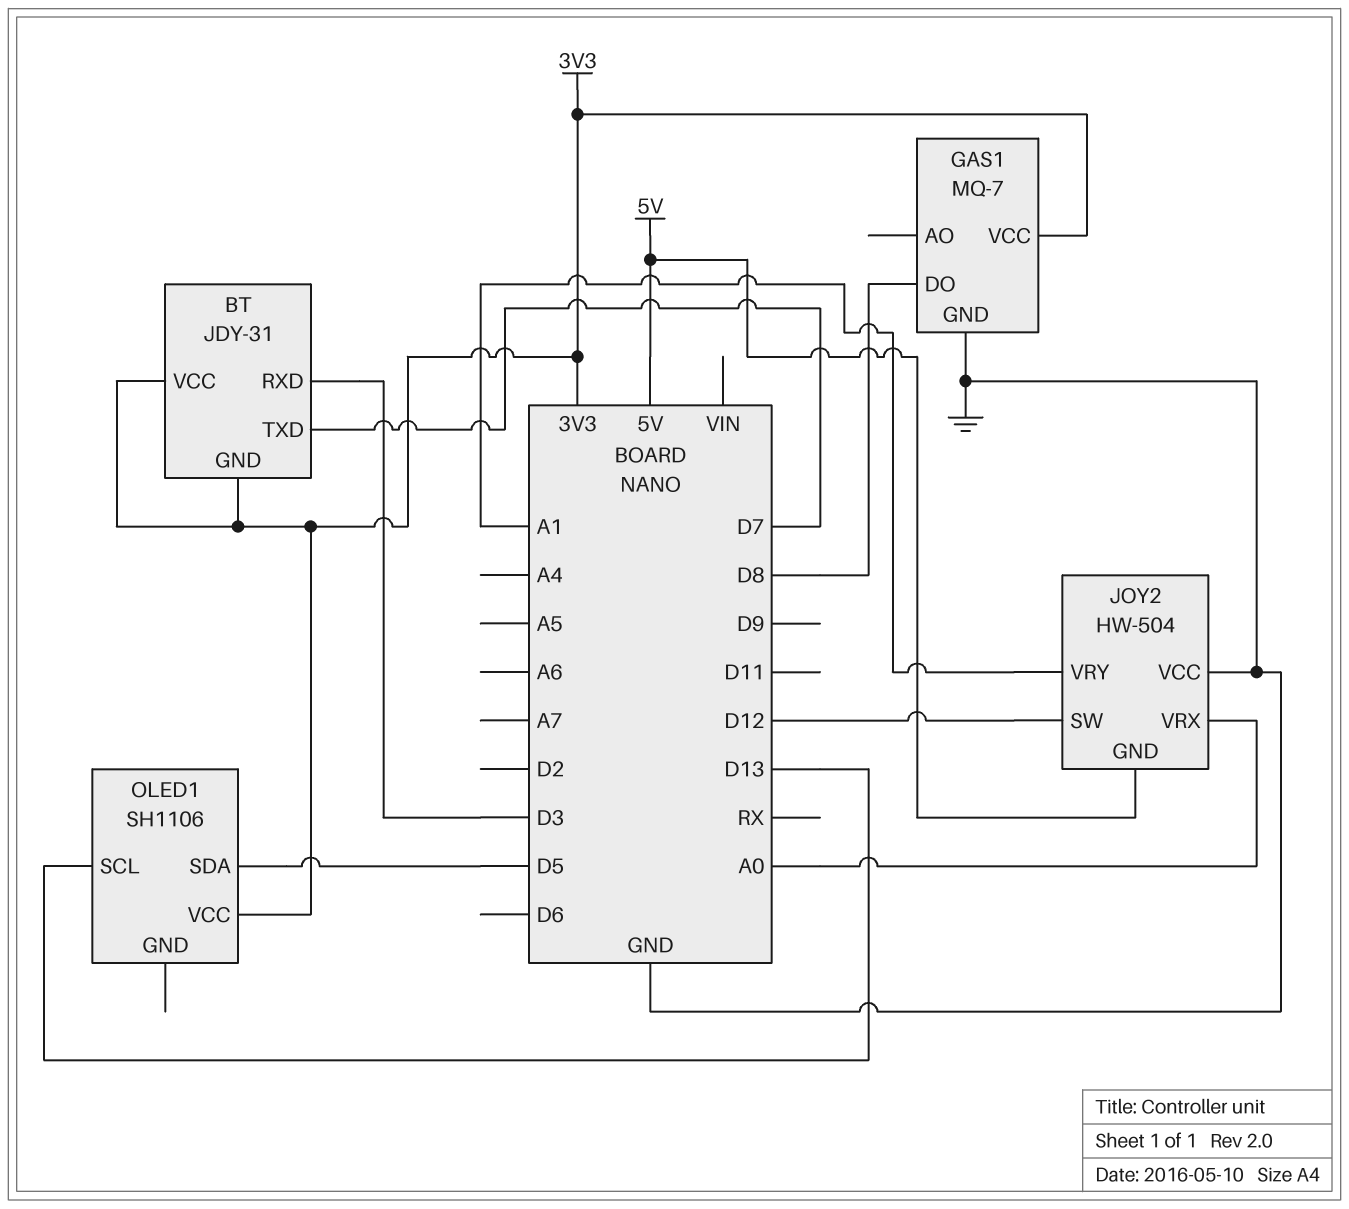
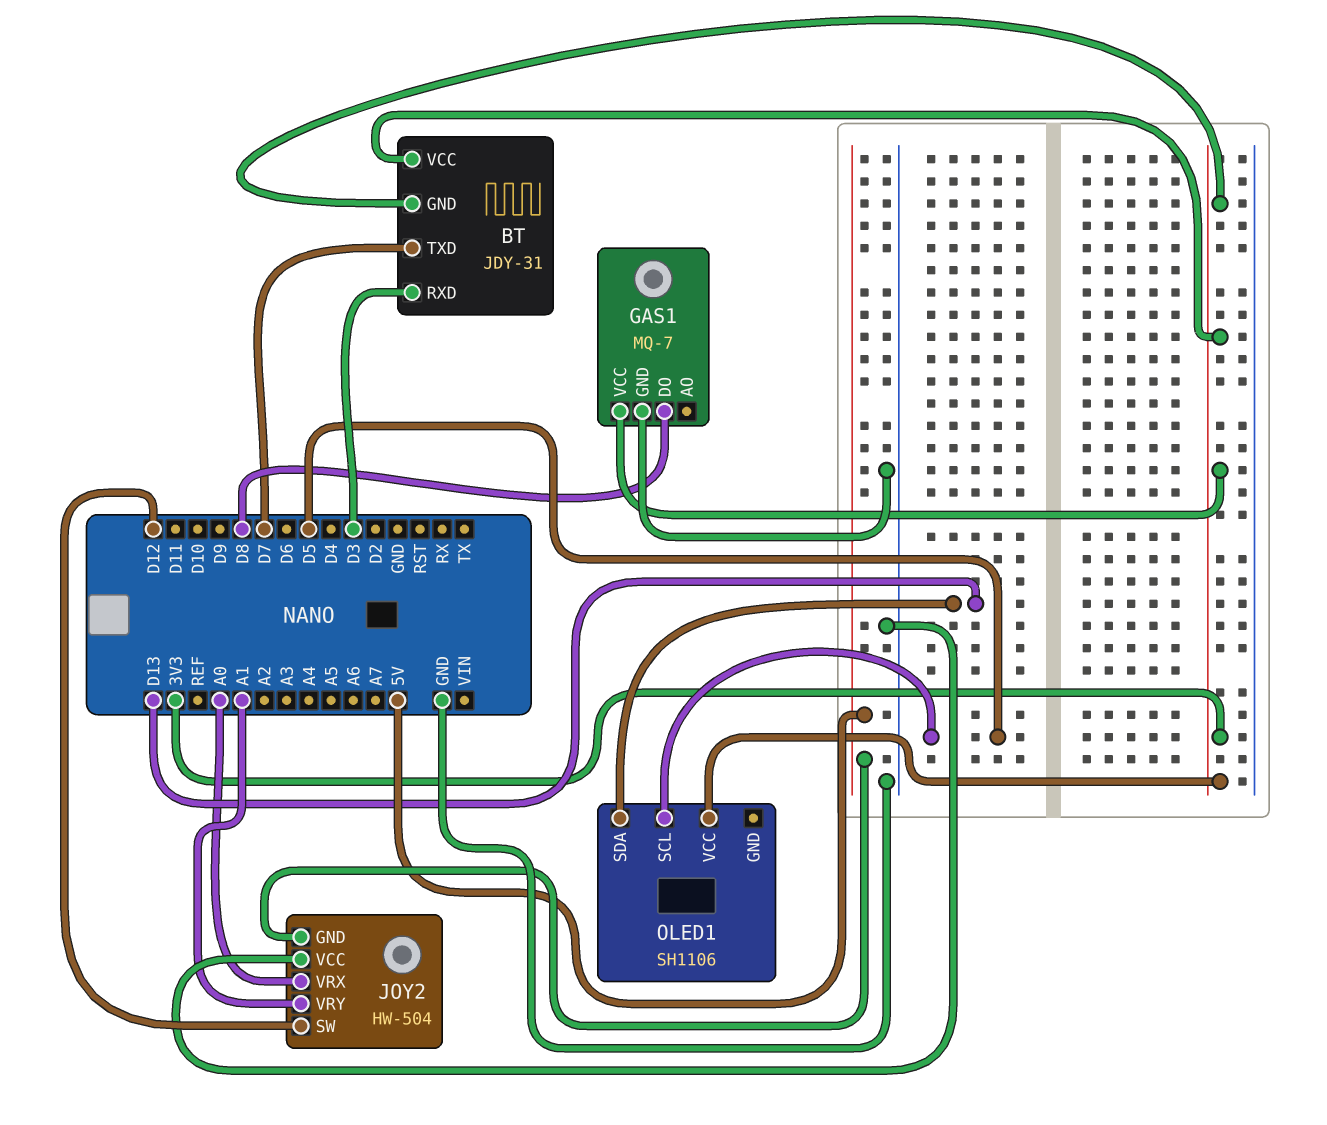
OLED1 pin SCL: D13 -> D5
OLED1 pin SDA: D5 -> D13

